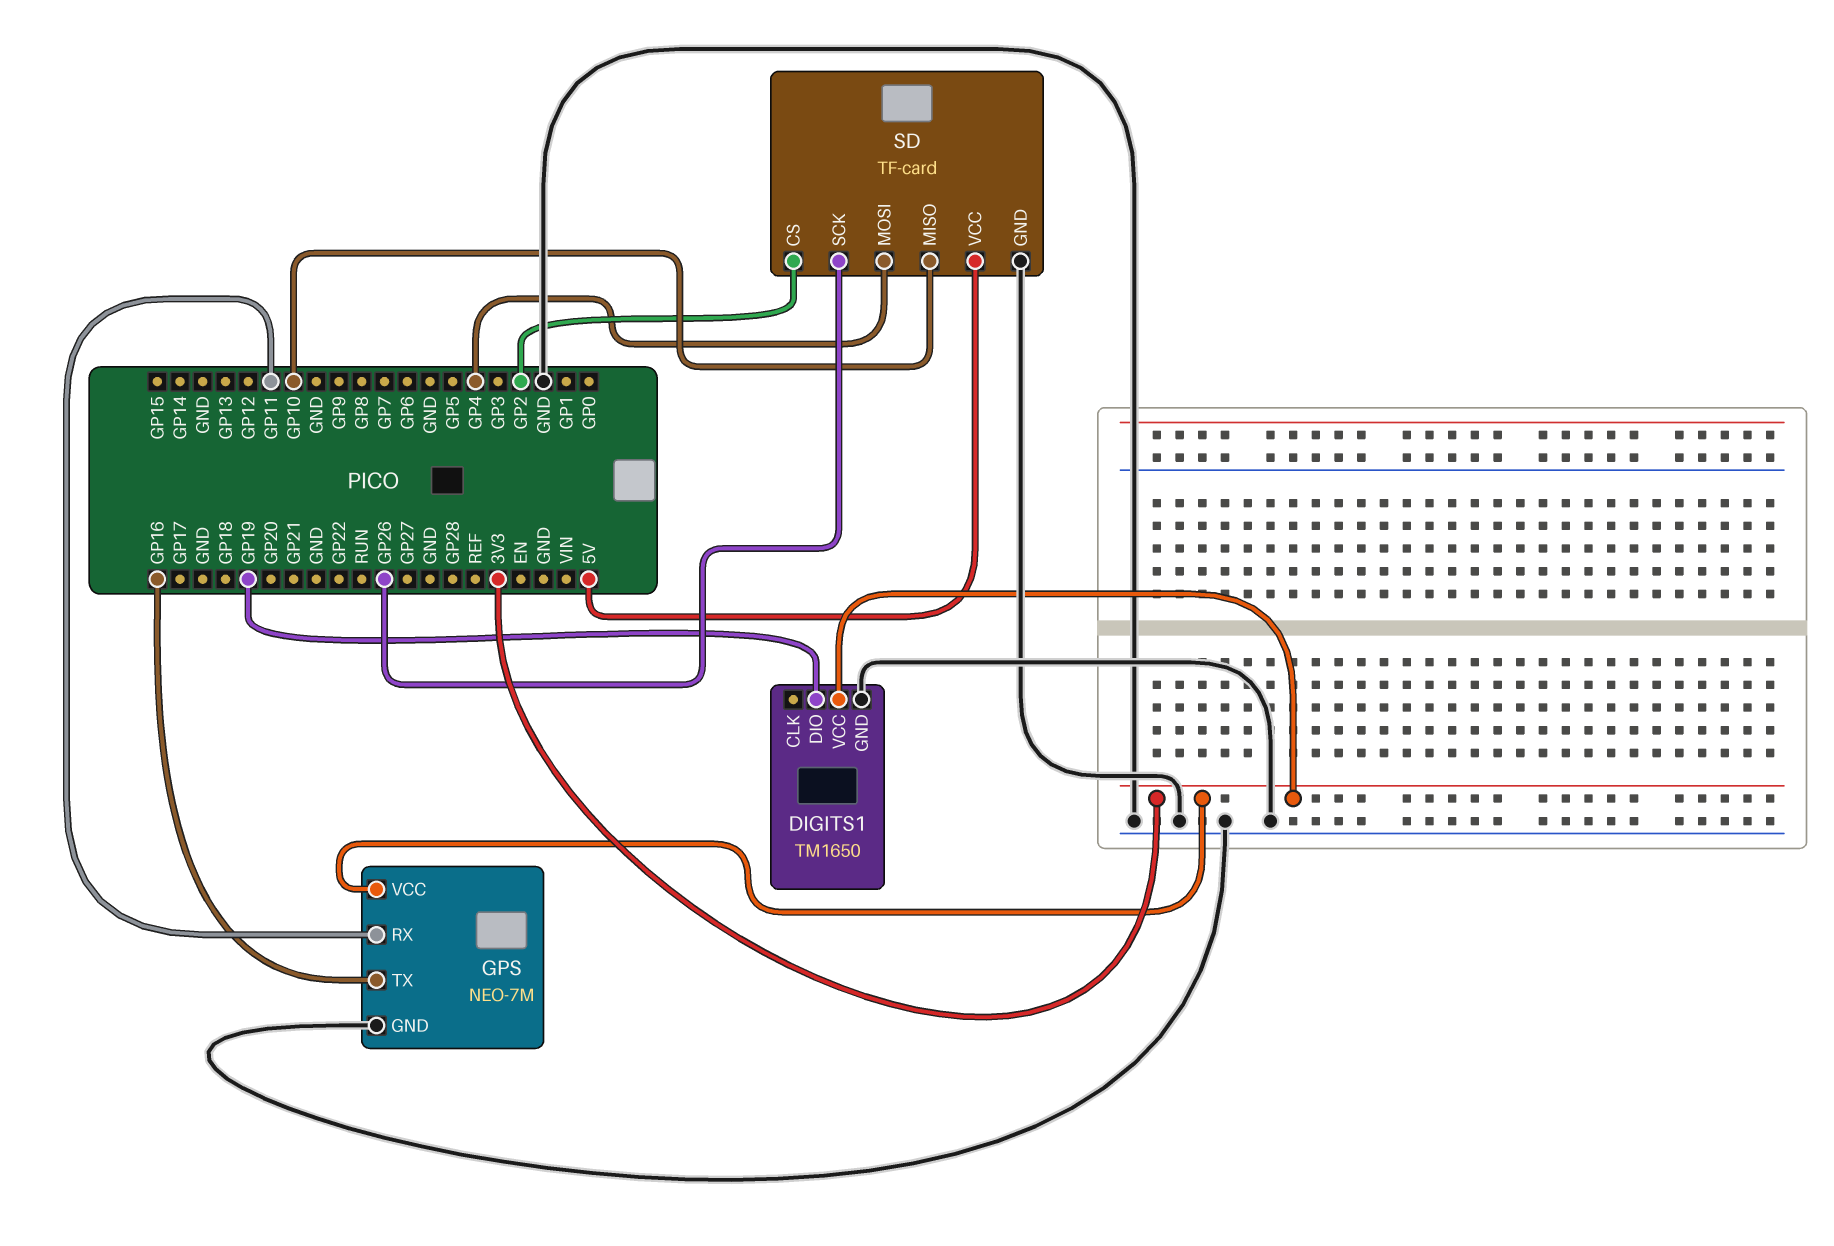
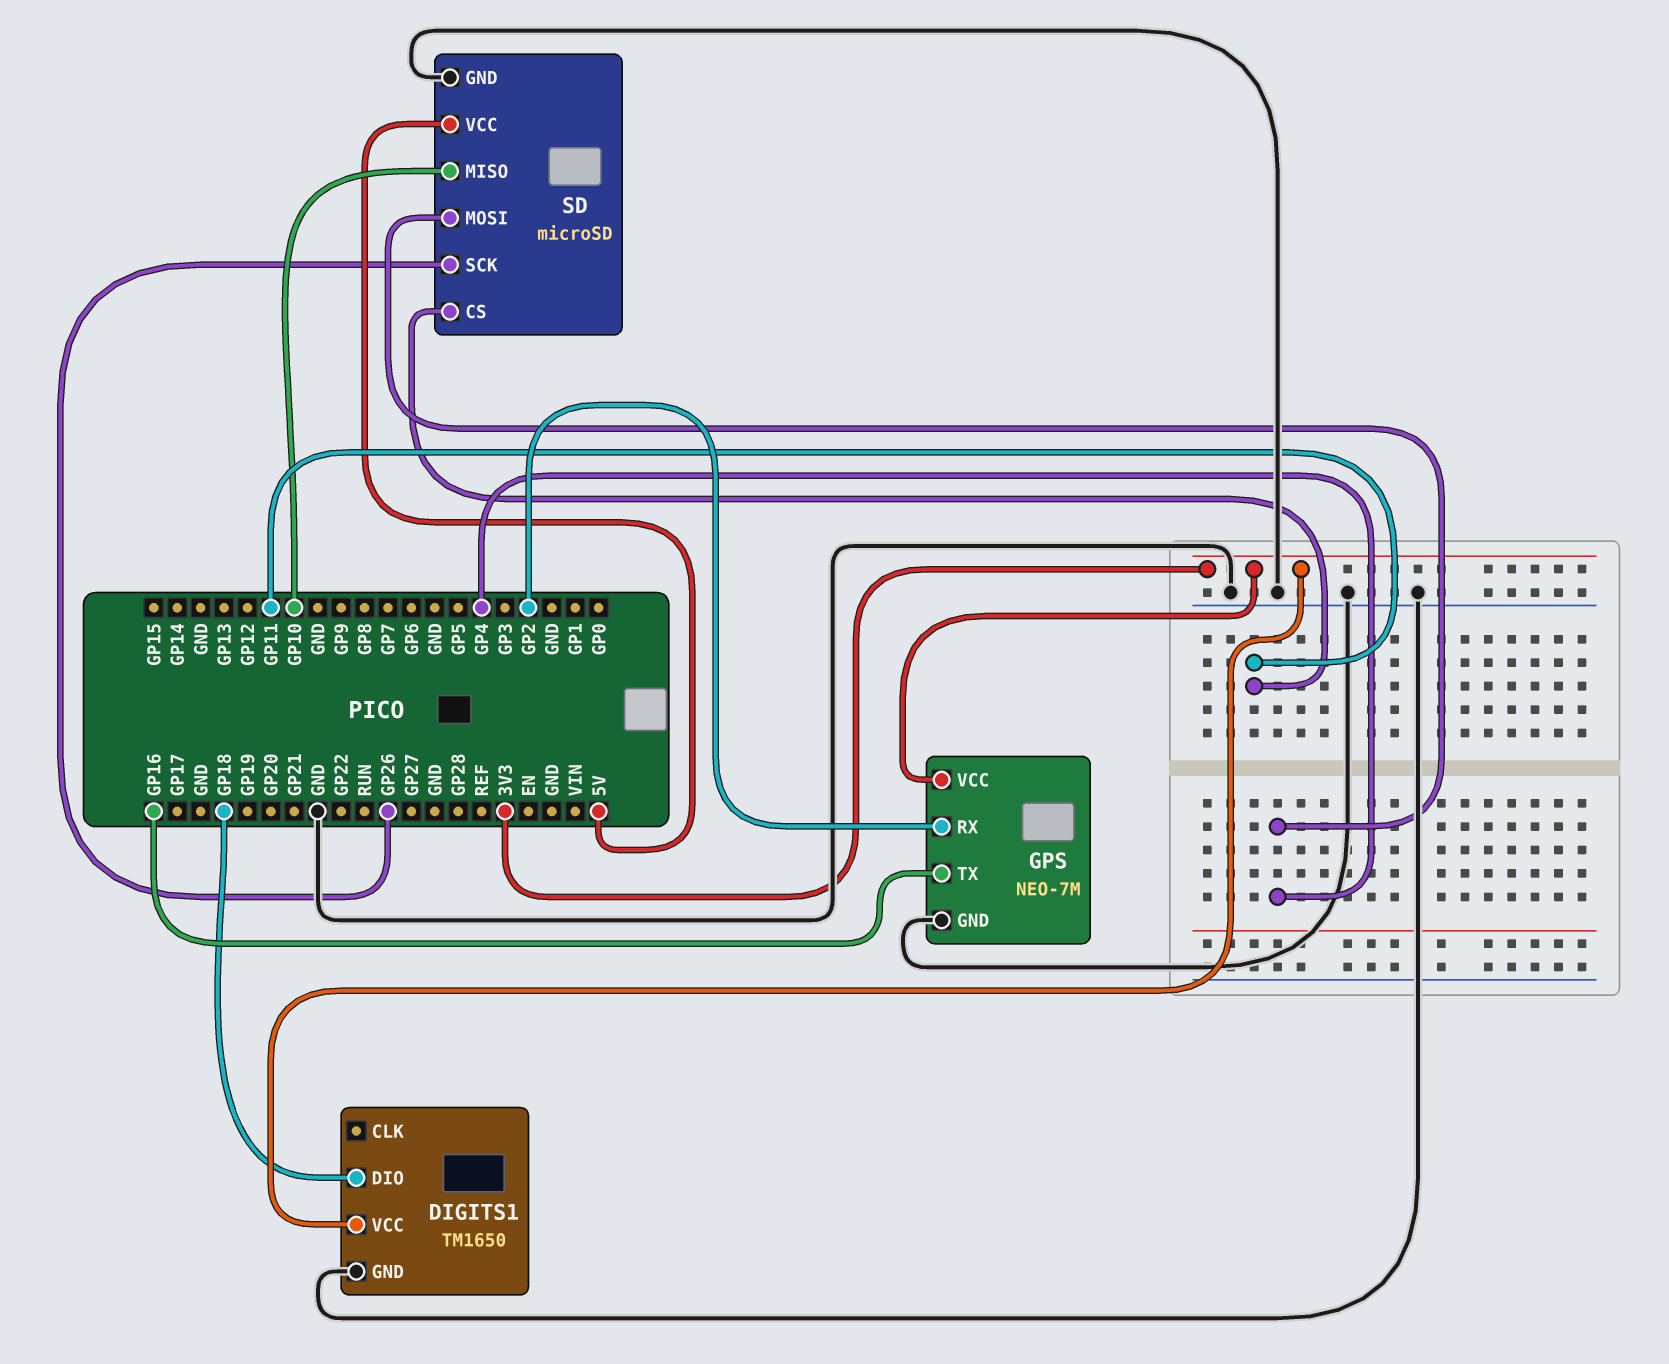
DIGITS1 pin DIO: GP19 -> GP18
GPS pin RX: GP11 -> GP2
SD: TF-card -> microSD
SD pin CS: GP2 -> GP11

